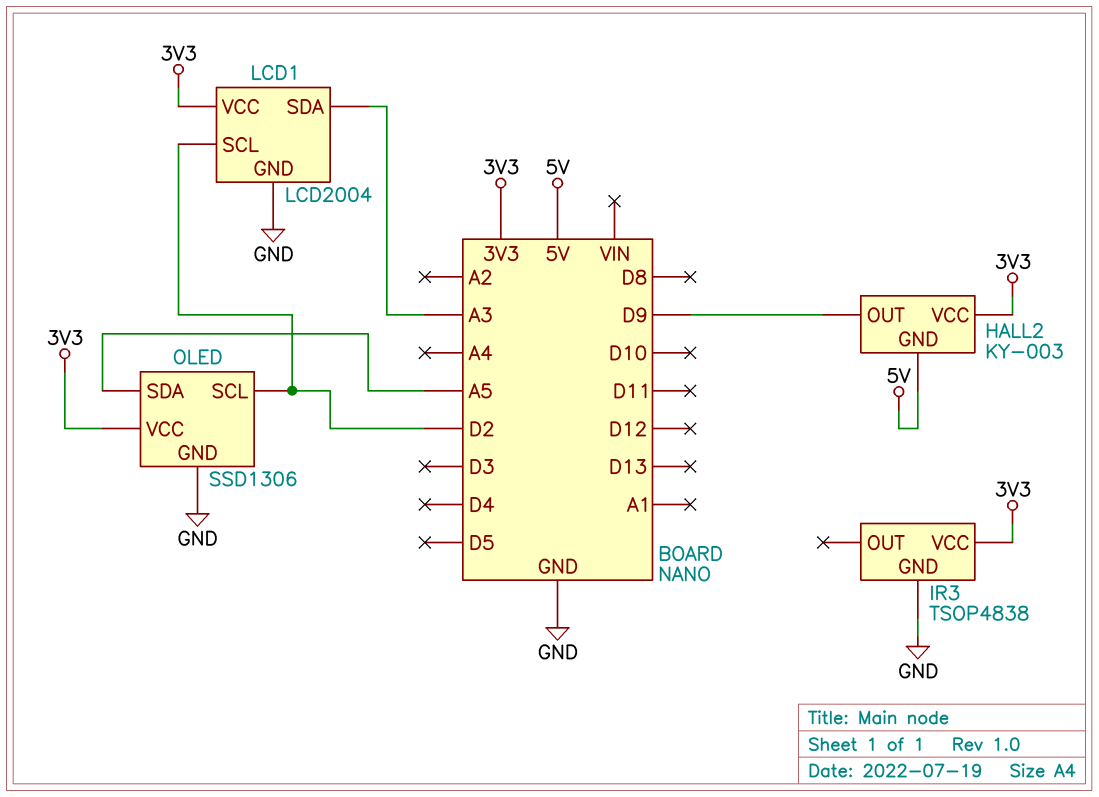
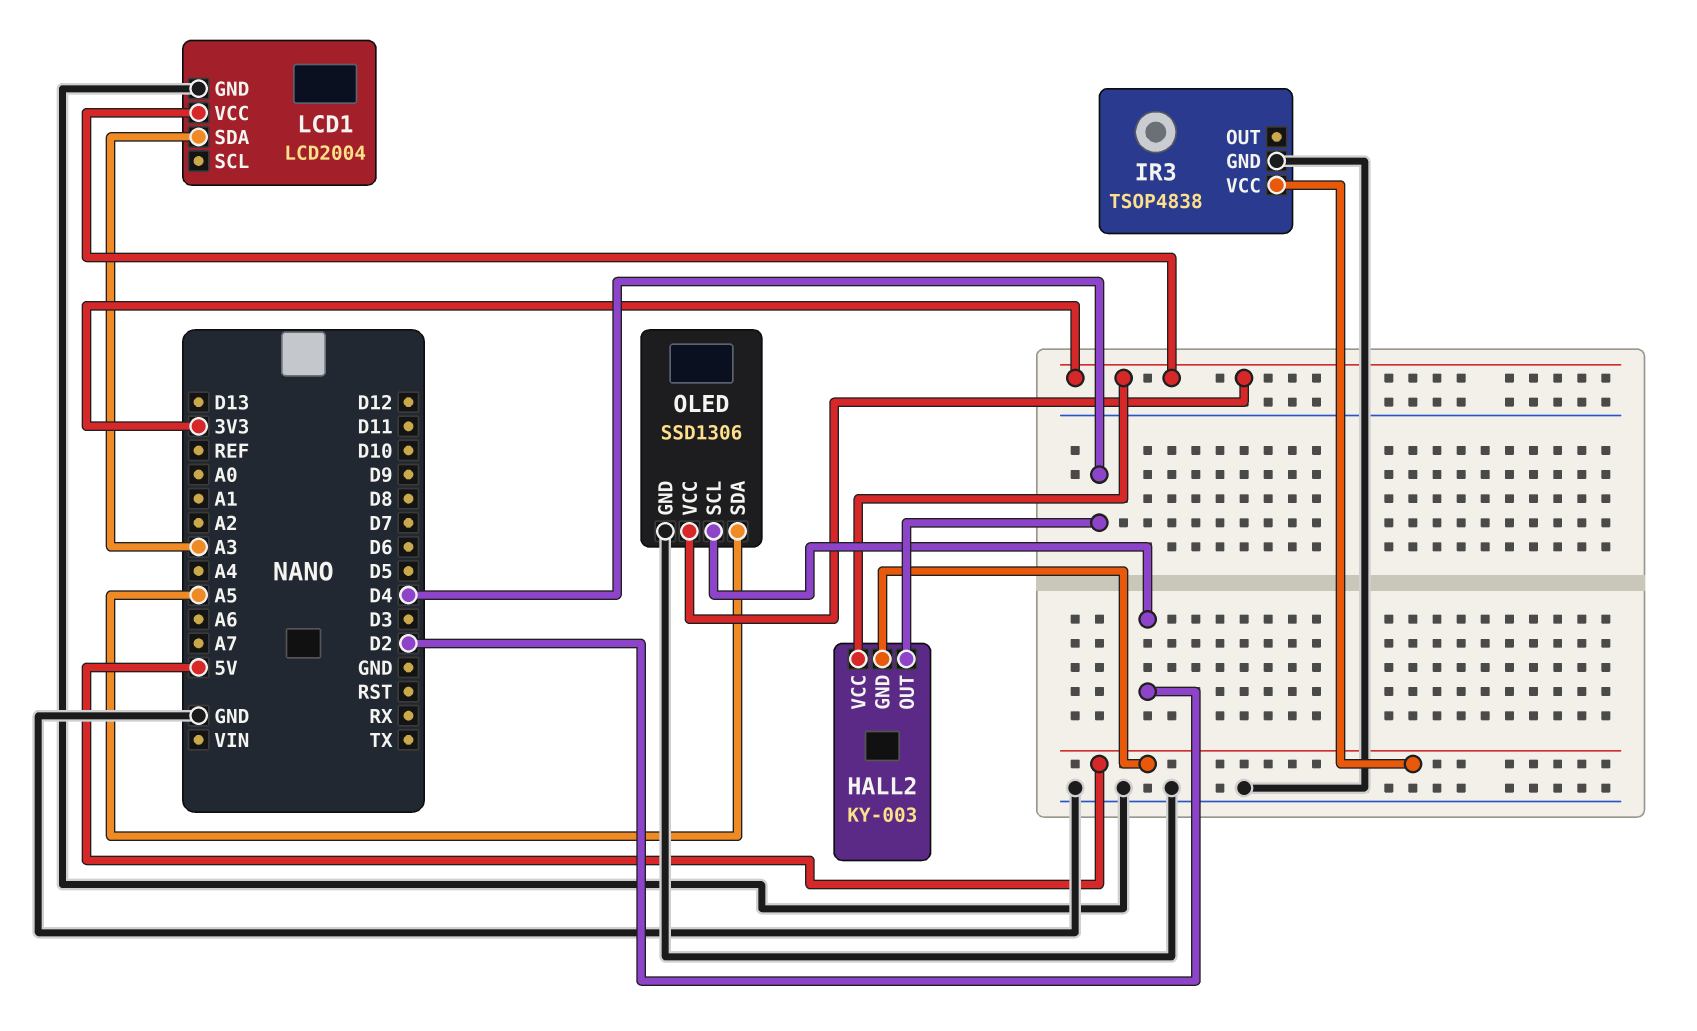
HALL2 pin OUT: D9 -> D4
IR3 pin VCC: 3V3 -> 5V
LCD1 pin SCL: D2 -> none

